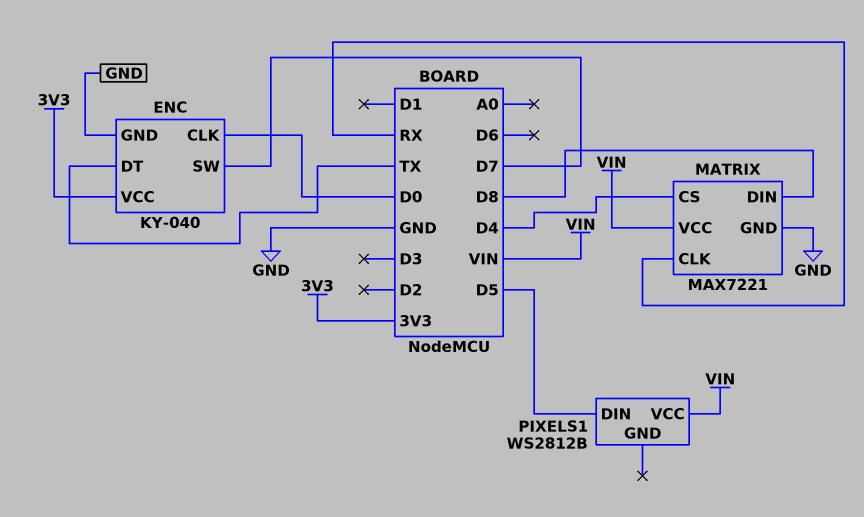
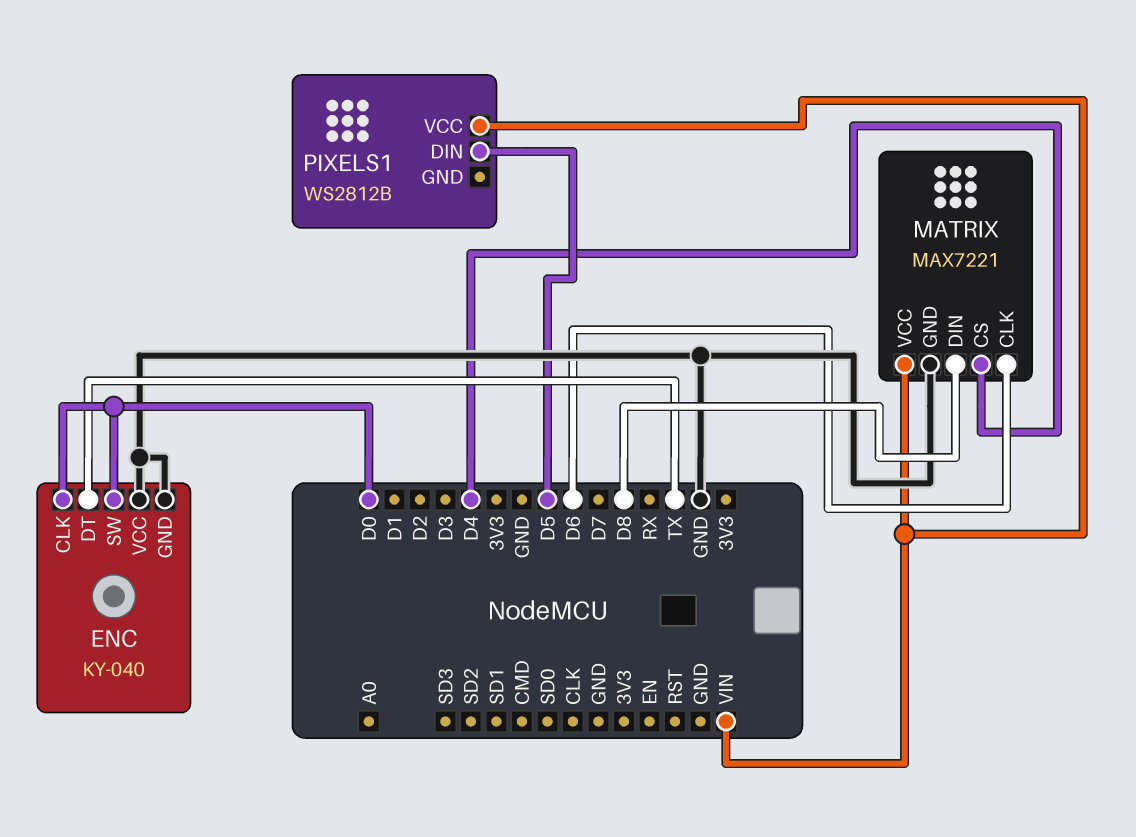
ENC pin SW: D7 -> D0
ENC pin VCC: 3V3 -> GND
MATRIX pin CLK: RX -> D6

